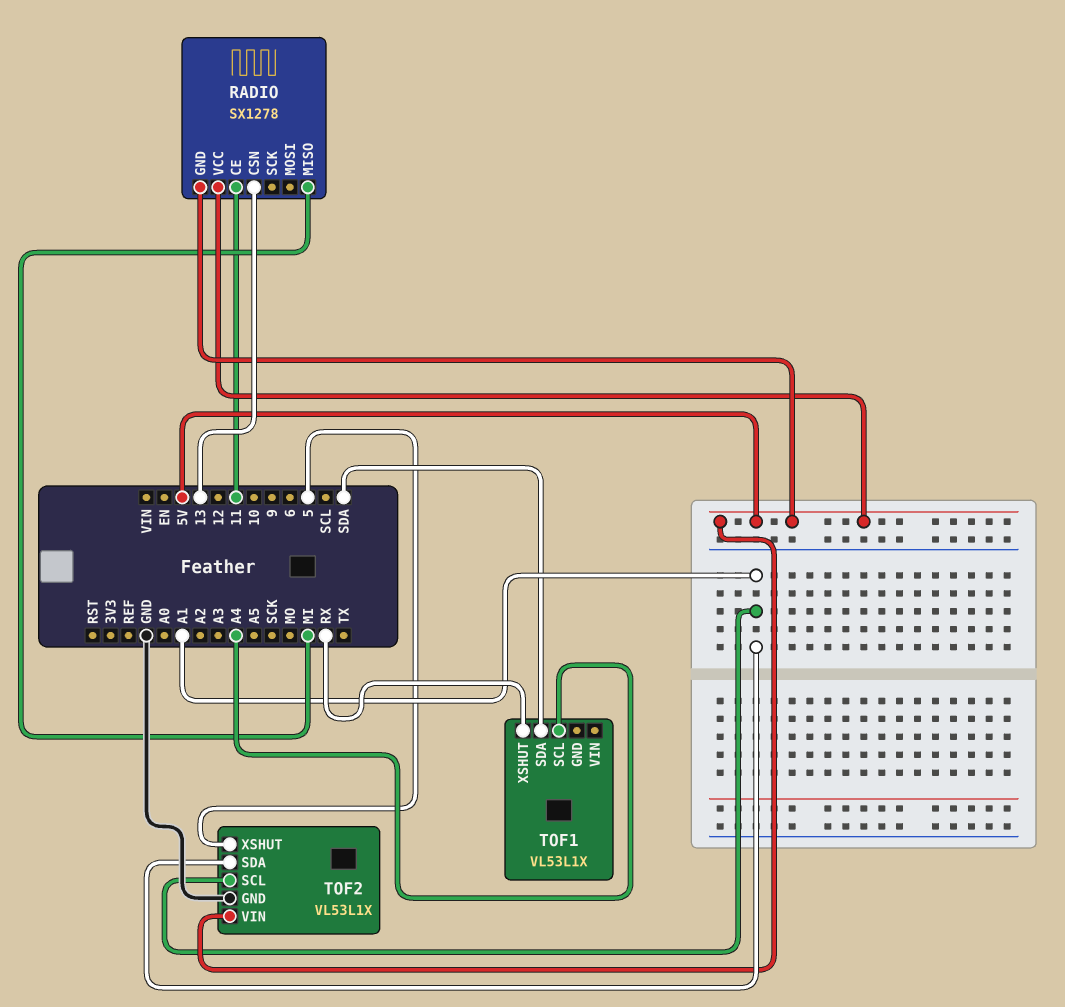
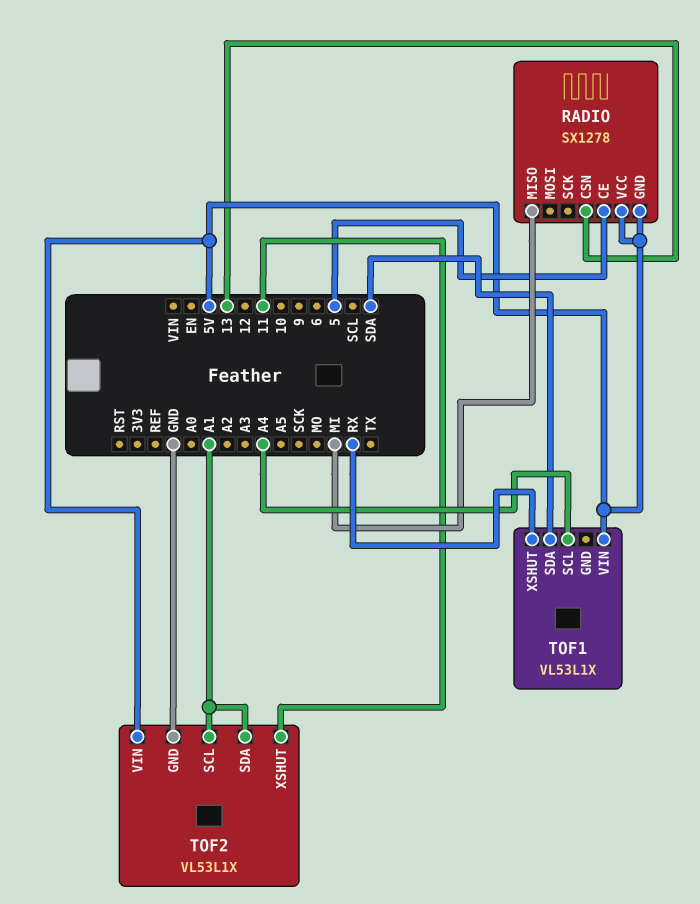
RADIO pin CE: 11 -> 5
TOF1 pin VIN: none -> 5V
TOF2 pin XSHUT: 5 -> 11

